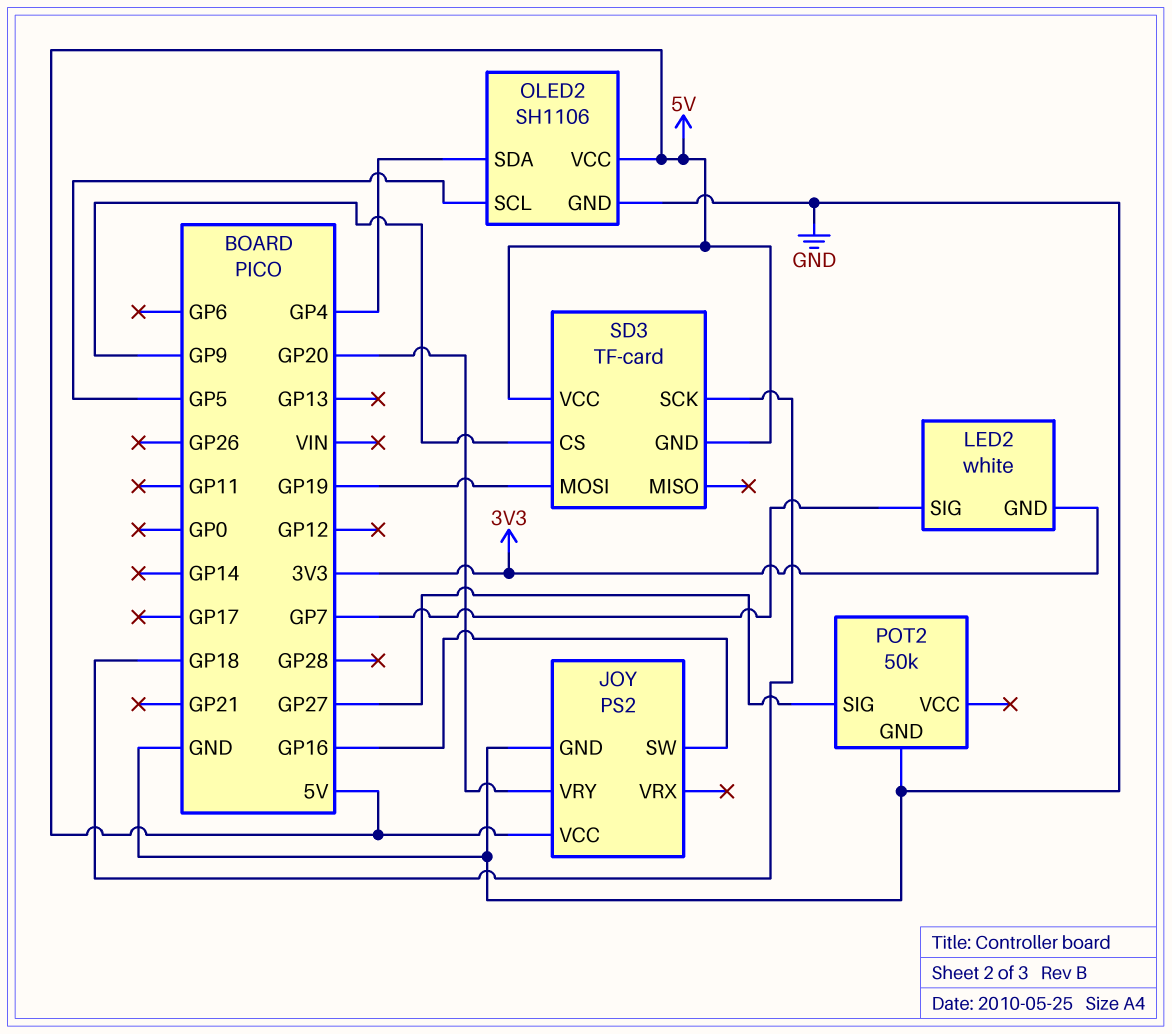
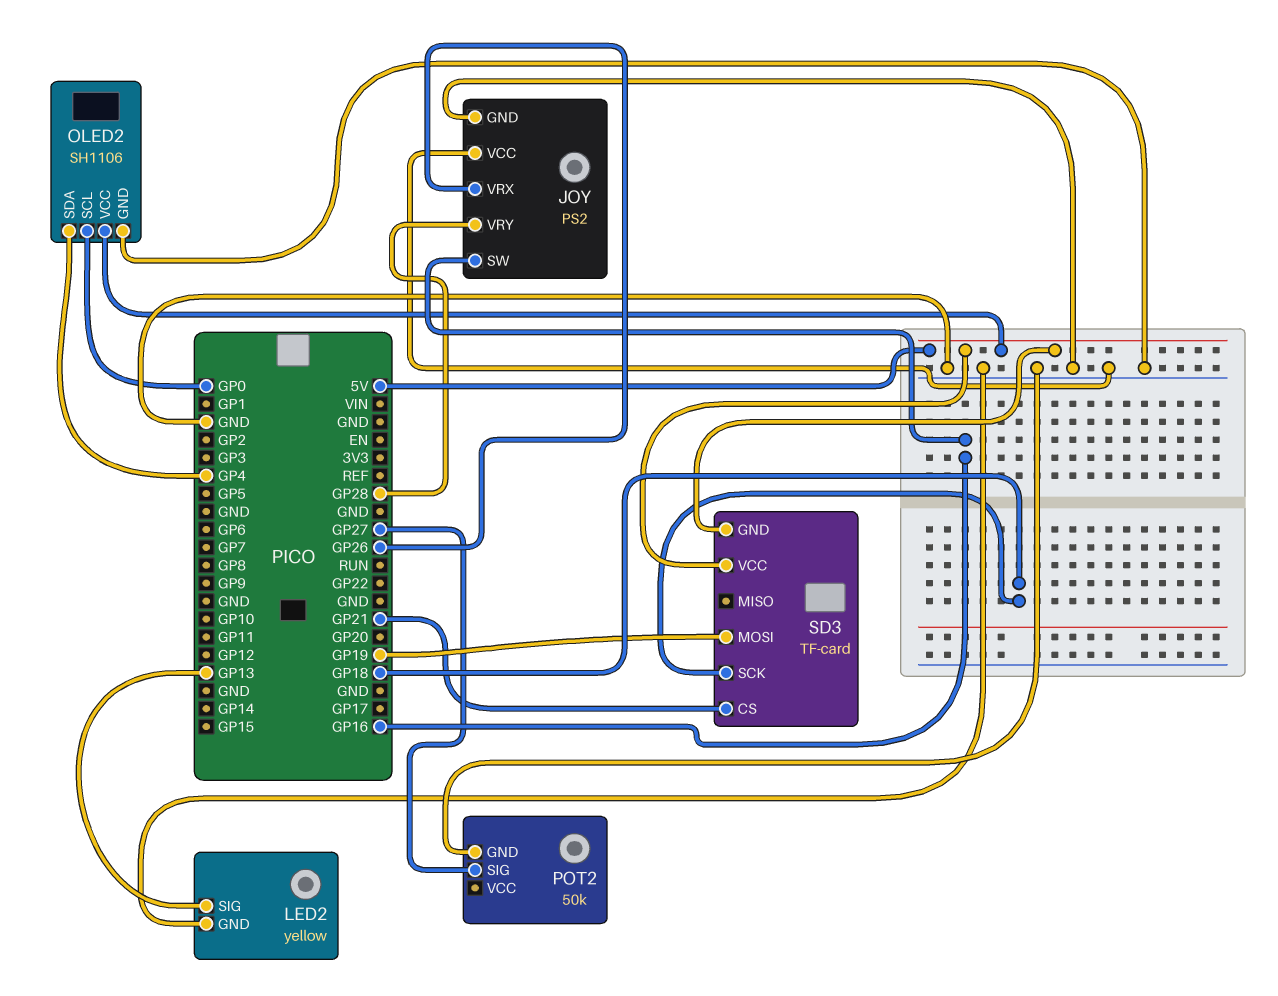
JOY pin VCC: 5V -> GND
JOY pin VRX: none -> GP26
JOY pin VRY: GP20 -> GP28
LED2: white -> yellow
LED2 pin GND: 3V3 -> GND
LED2 pin SIG: GP7 -> GP13
OLED2 pin SCL: GP5 -> GP0
SD3 pin CS: GP9 -> GP21

